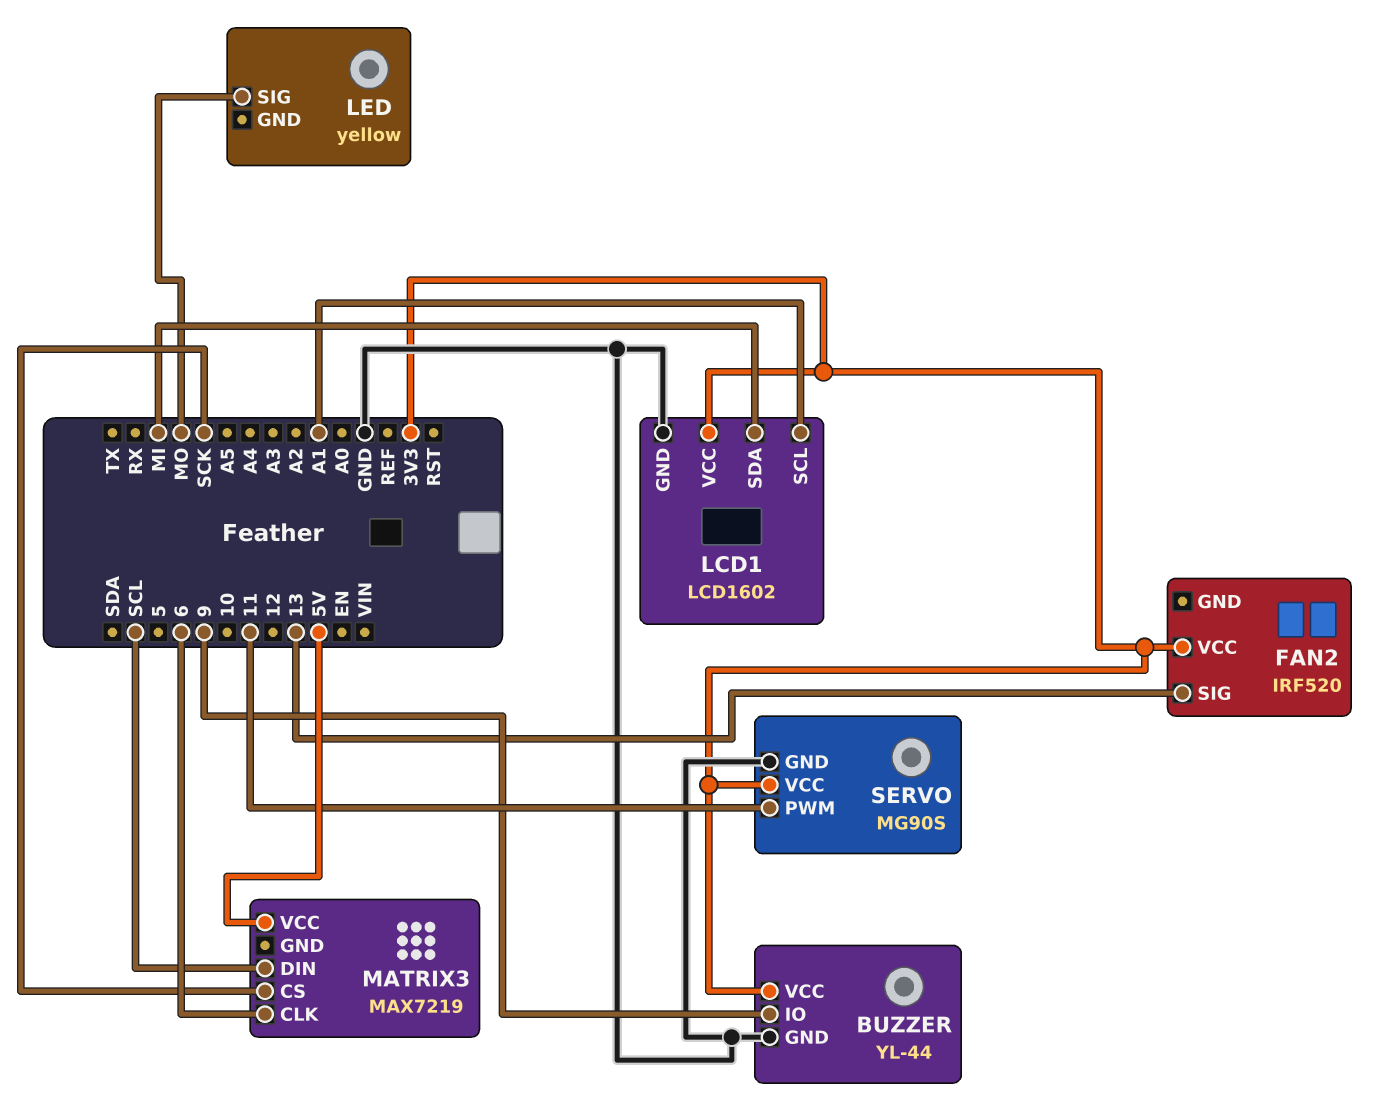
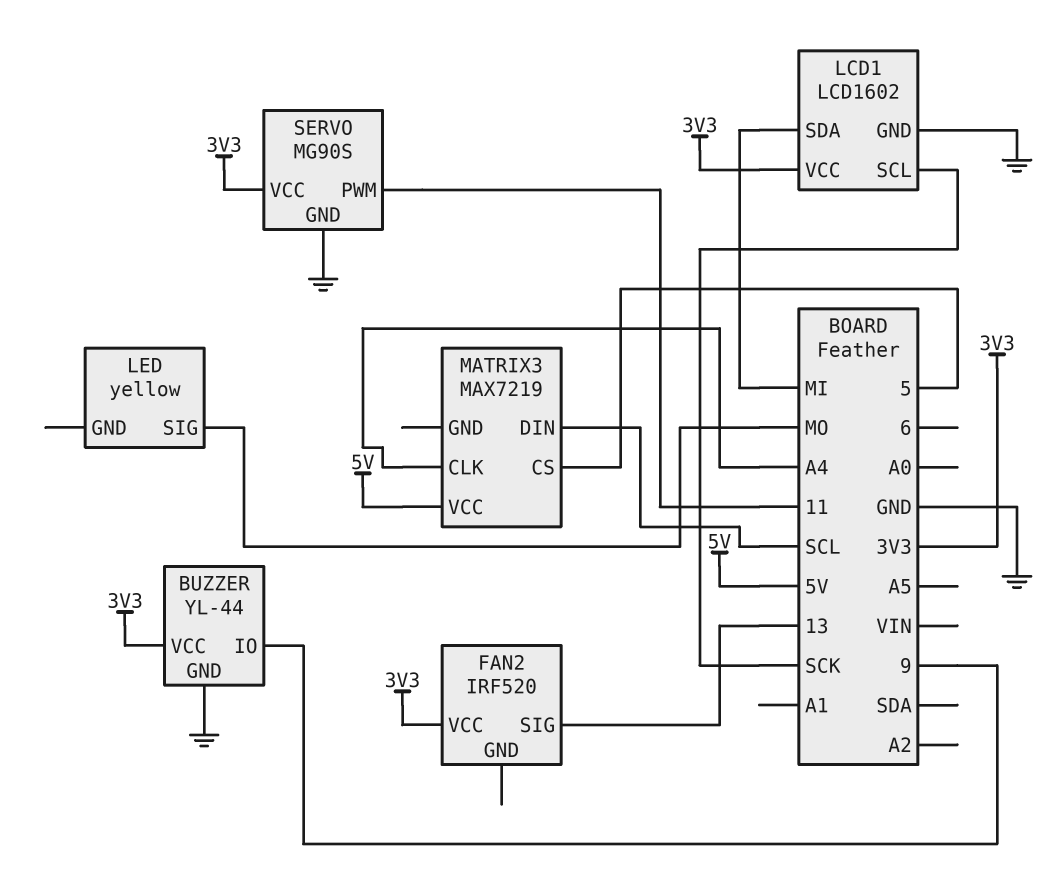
LCD1 pin SCL: A1 -> SCK
MATRIX3 pin CLK: 6 -> A4
MATRIX3 pin CS: SCK -> 5

